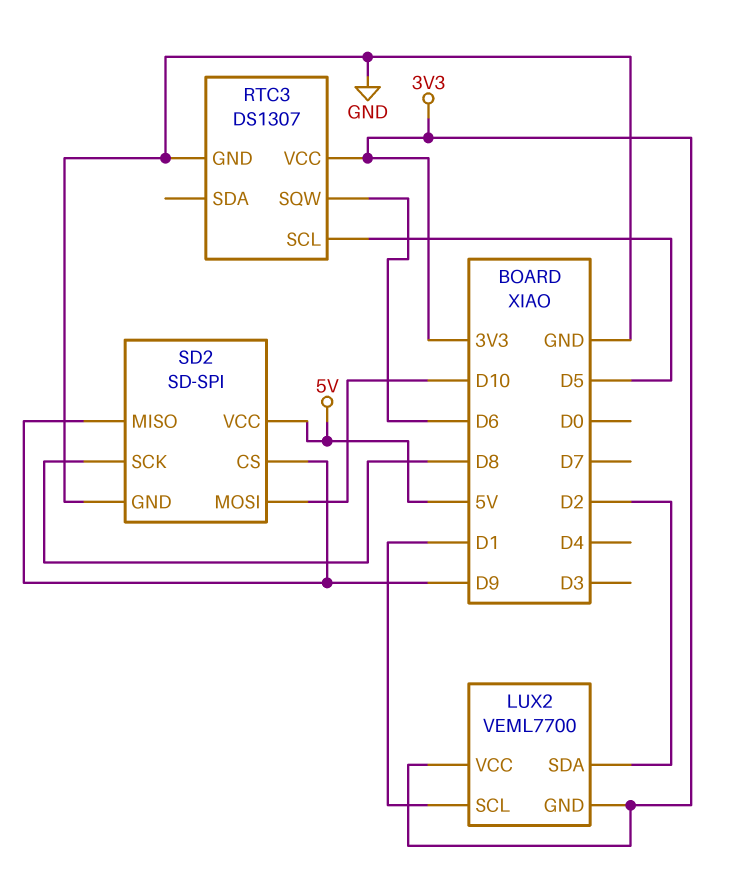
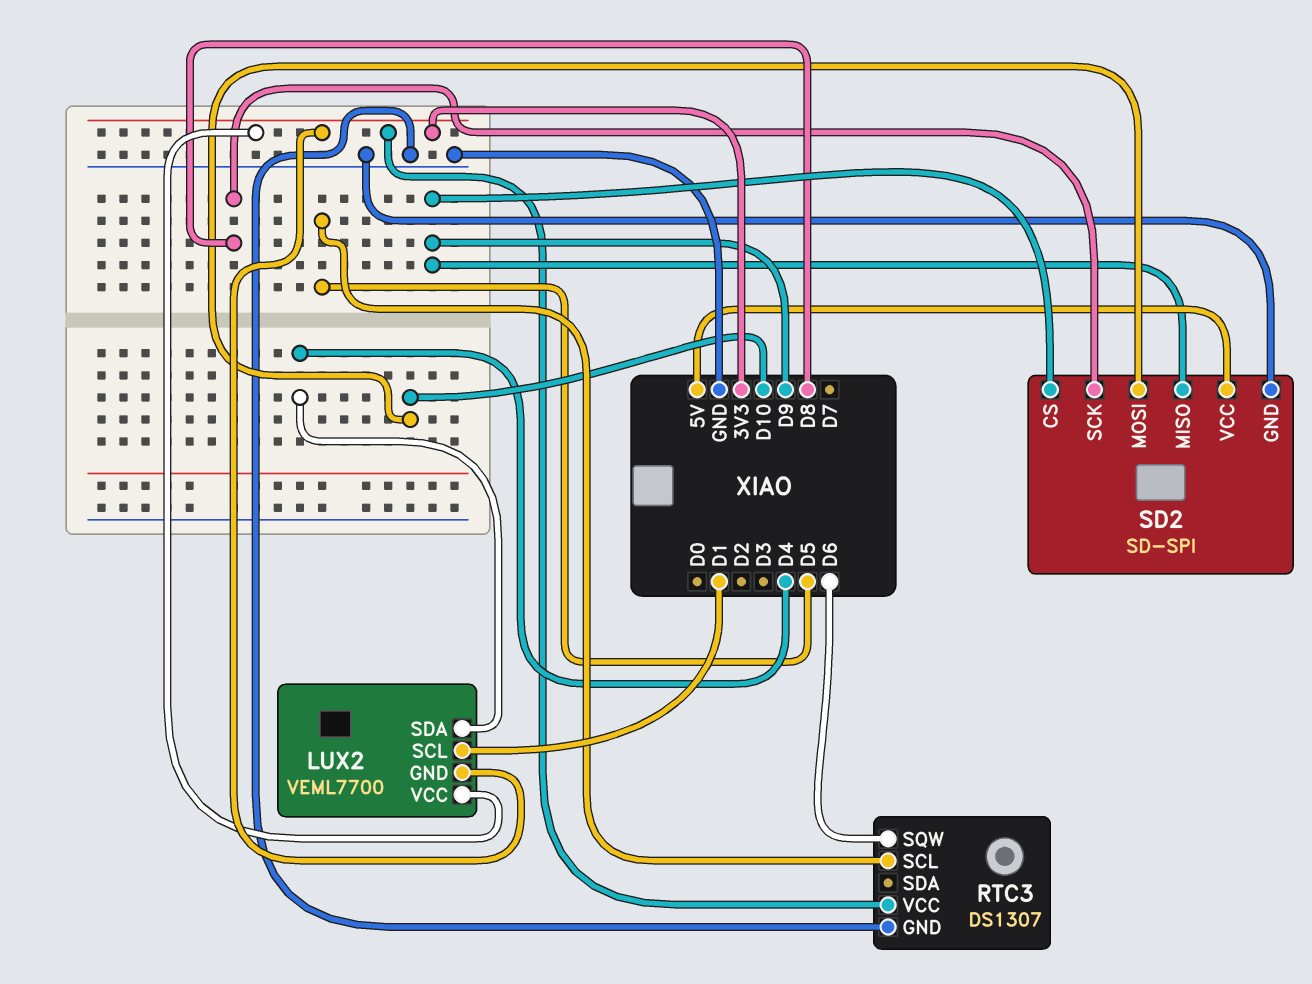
LUX2 pin SDA: D2 -> D4

